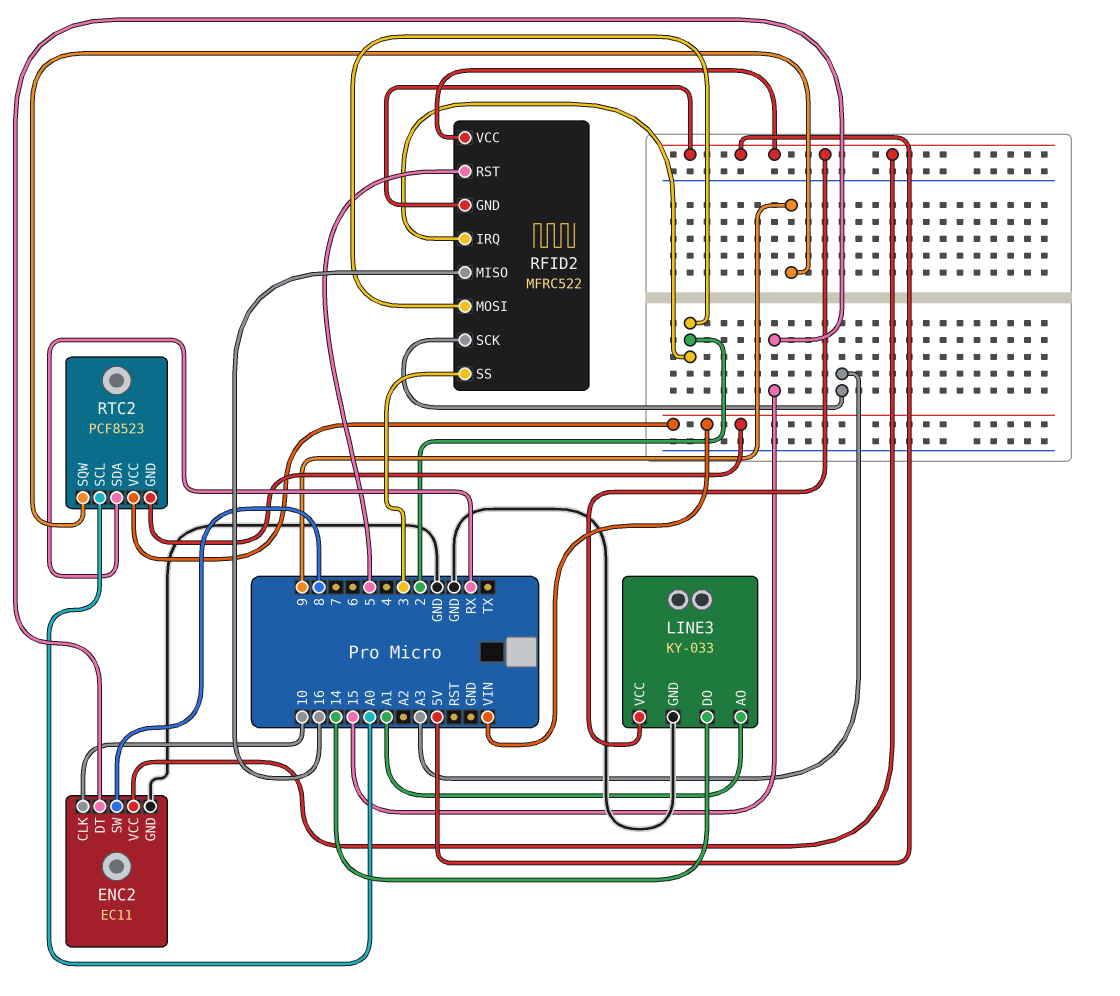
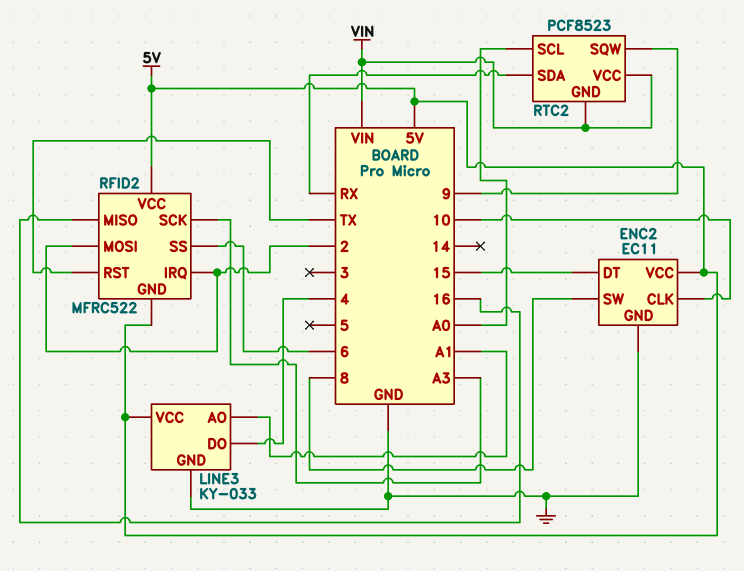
LINE3 pin DO: 14 -> 4
RFID2 pin RST: 5 -> TX
RFID2 pin SS: 3 -> 6

